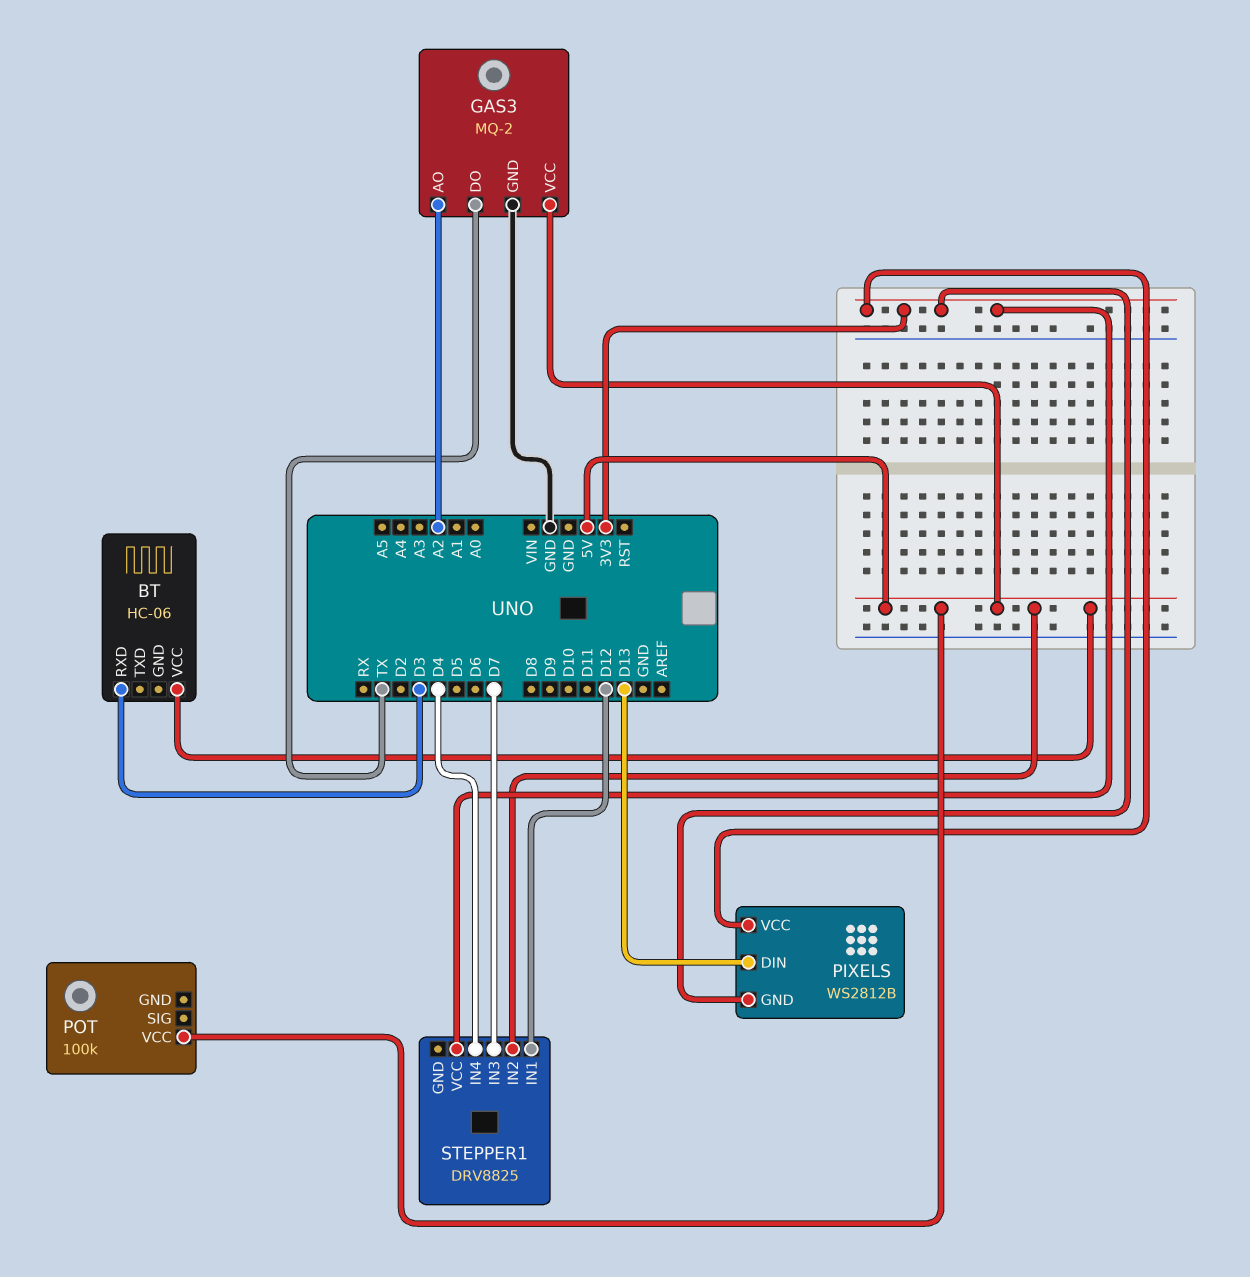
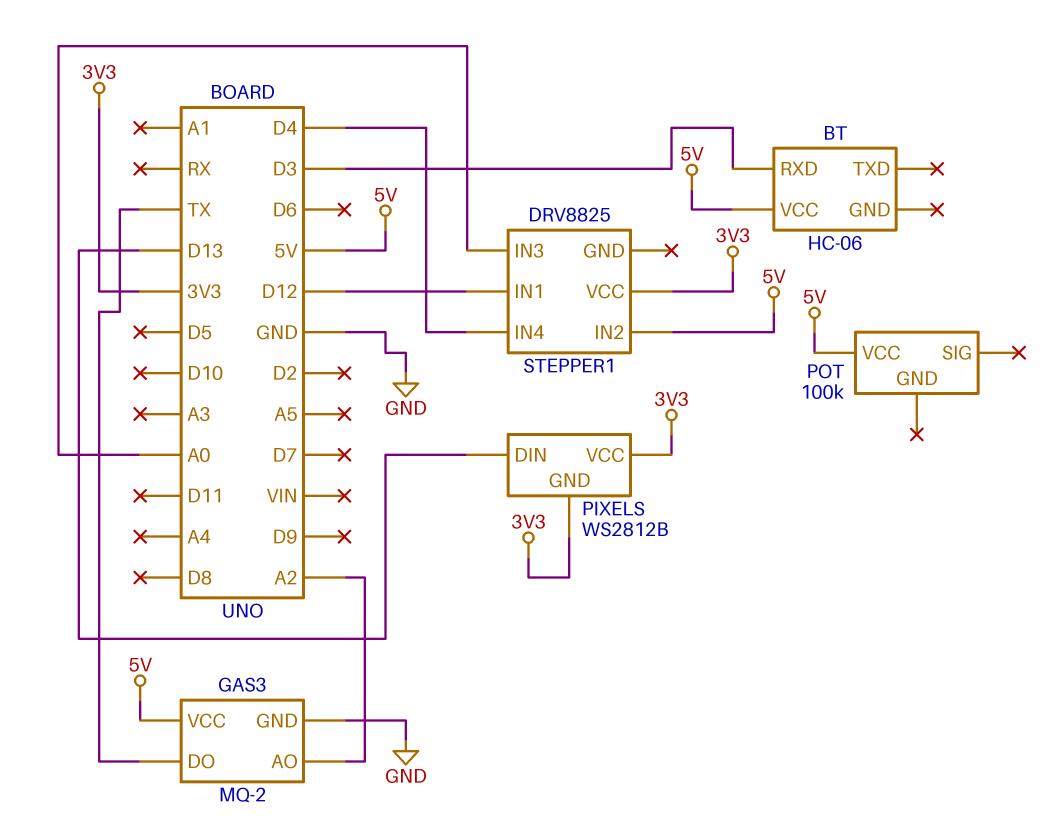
STEPPER1 pin IN3: D7 -> A0

